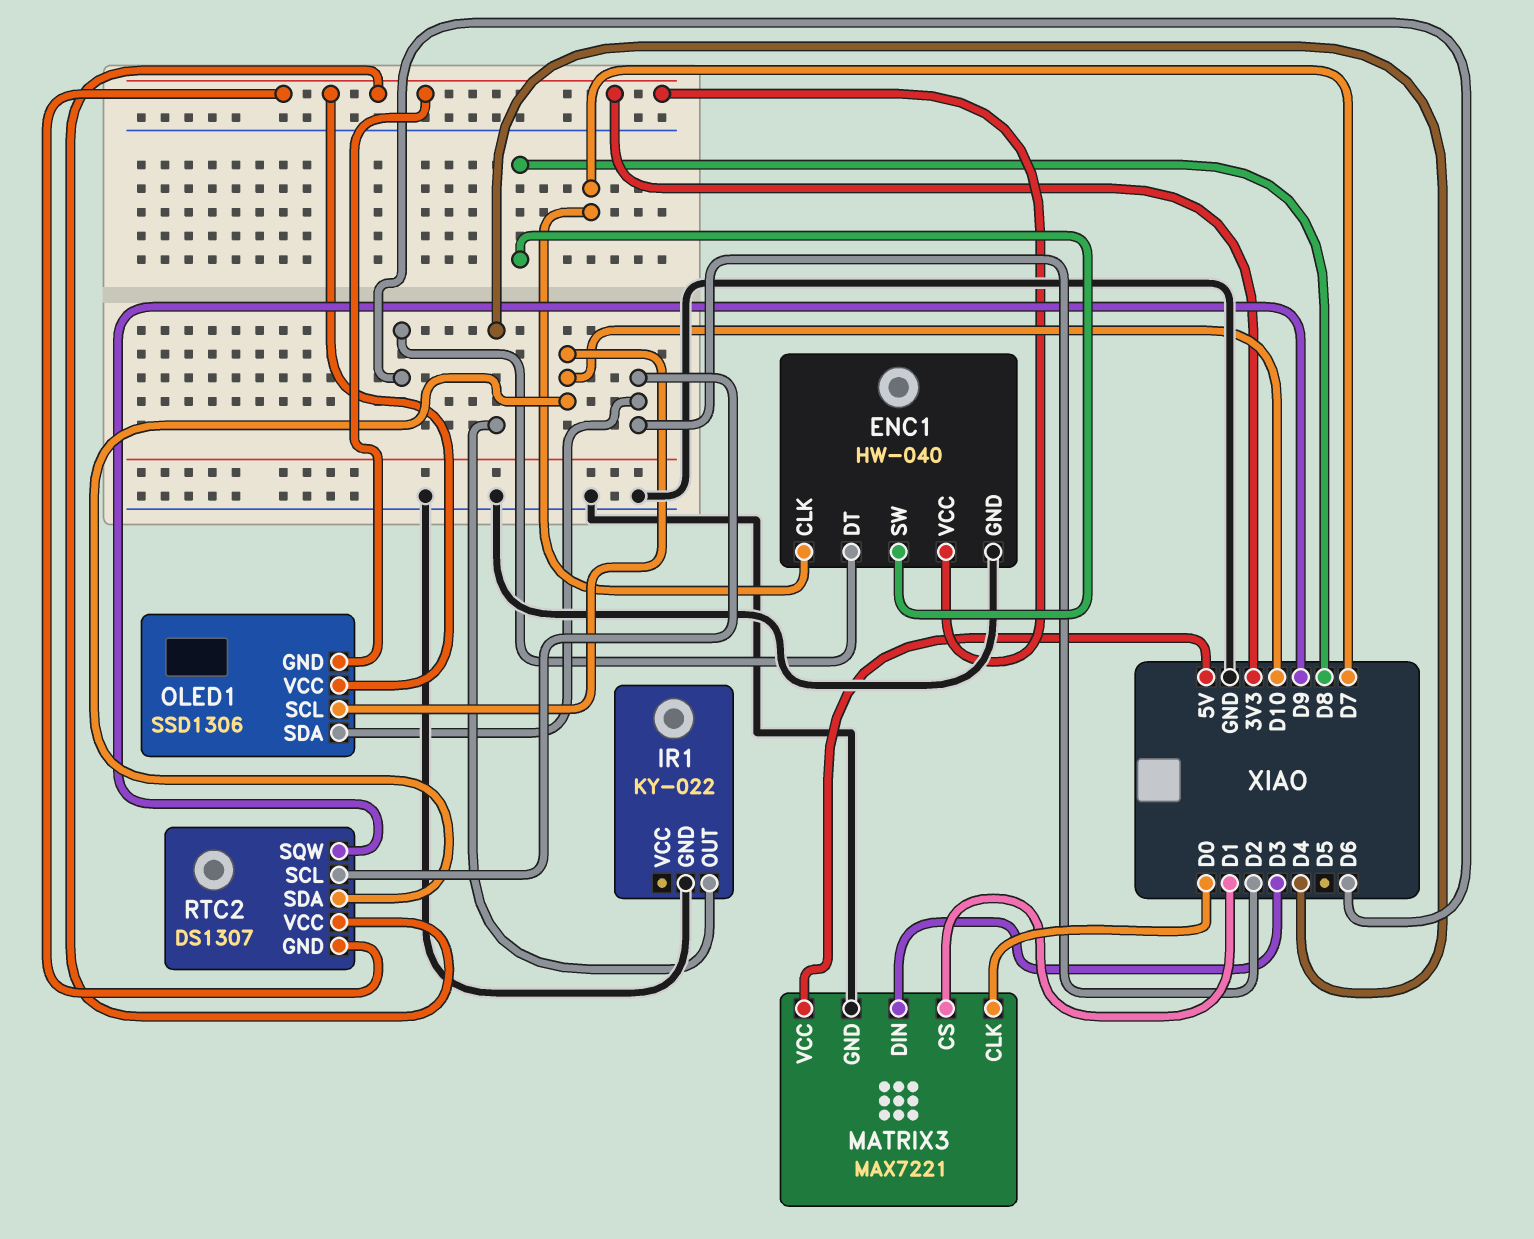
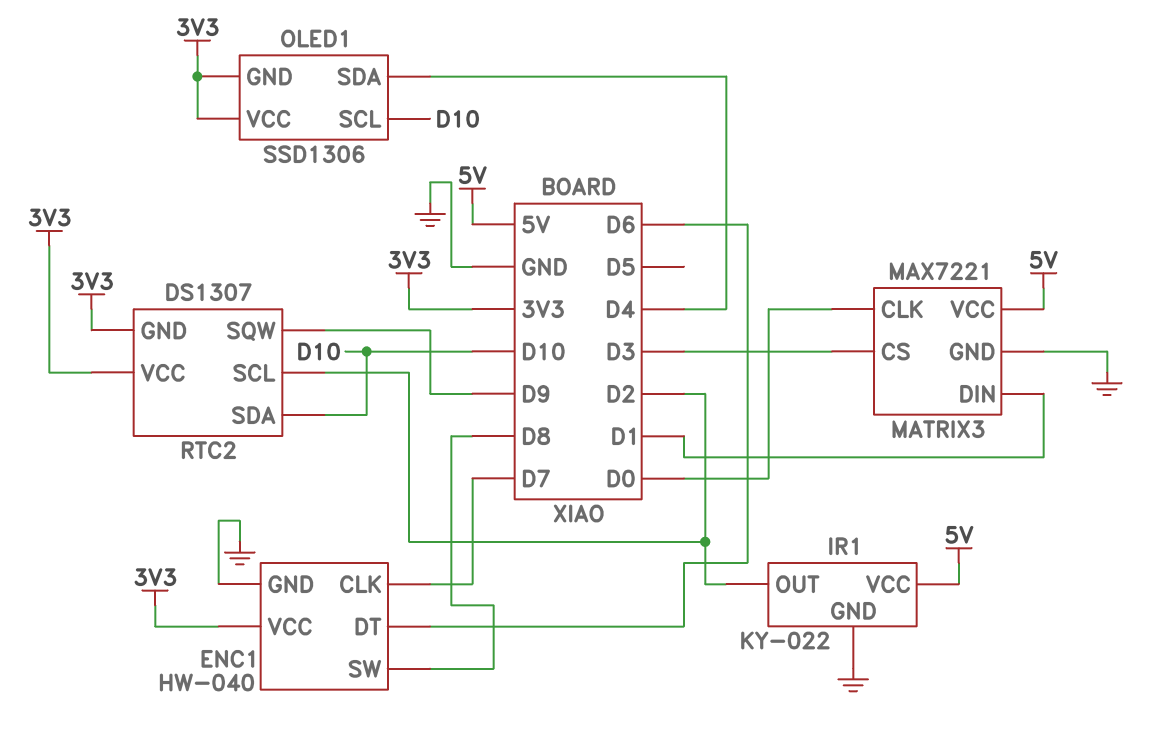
IR1 pin OUT: D4 -> D2
IR1 pin VCC: none -> 5V
MATRIX3 pin CS: D1 -> D3
MATRIX3 pin DIN: D3 -> D1
OLED1 pin SDA: D2 -> D4

